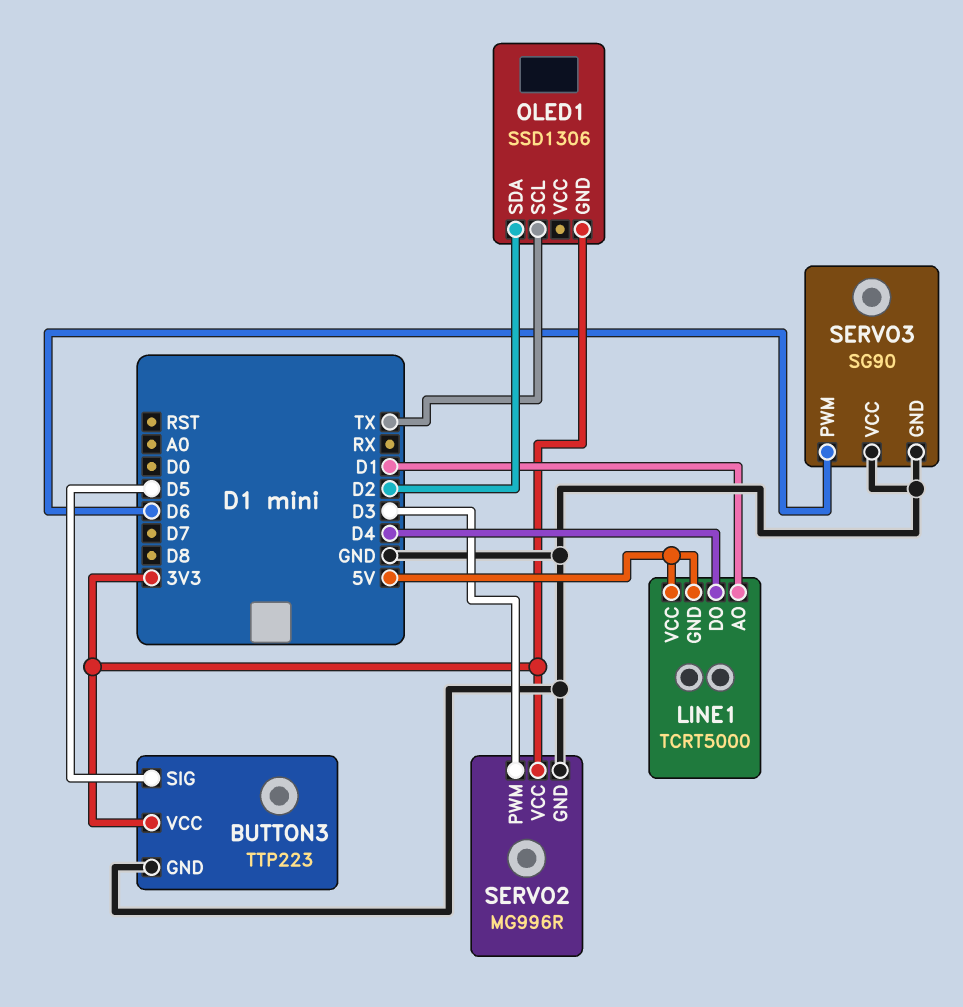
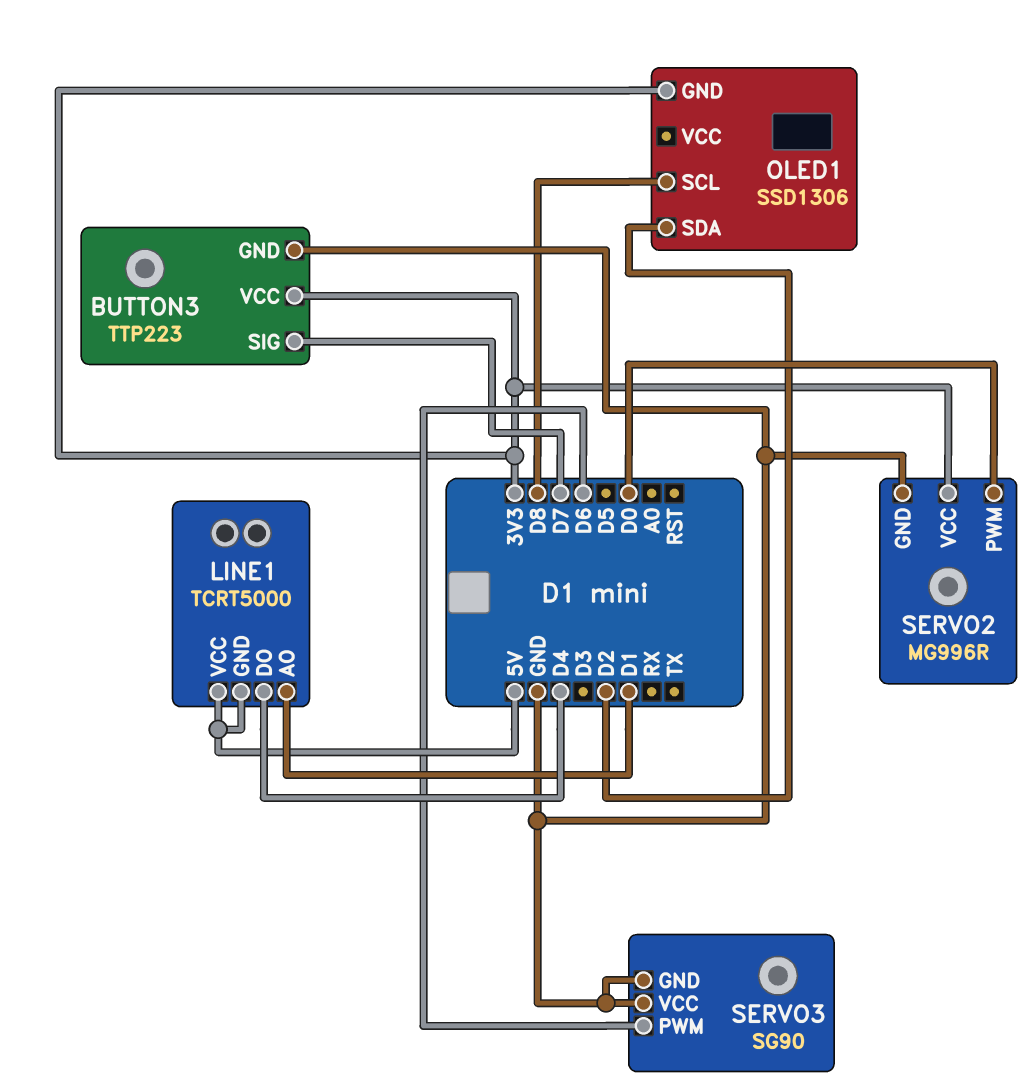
BUTTON3 pin SIG: D5 -> D7
OLED1 pin SCL: TX -> D8
SERVO2 pin PWM: D3 -> D0

